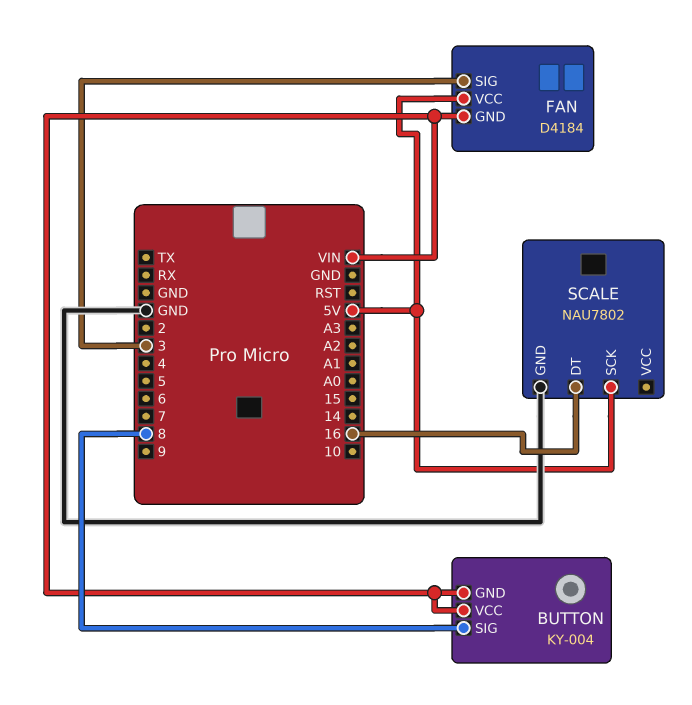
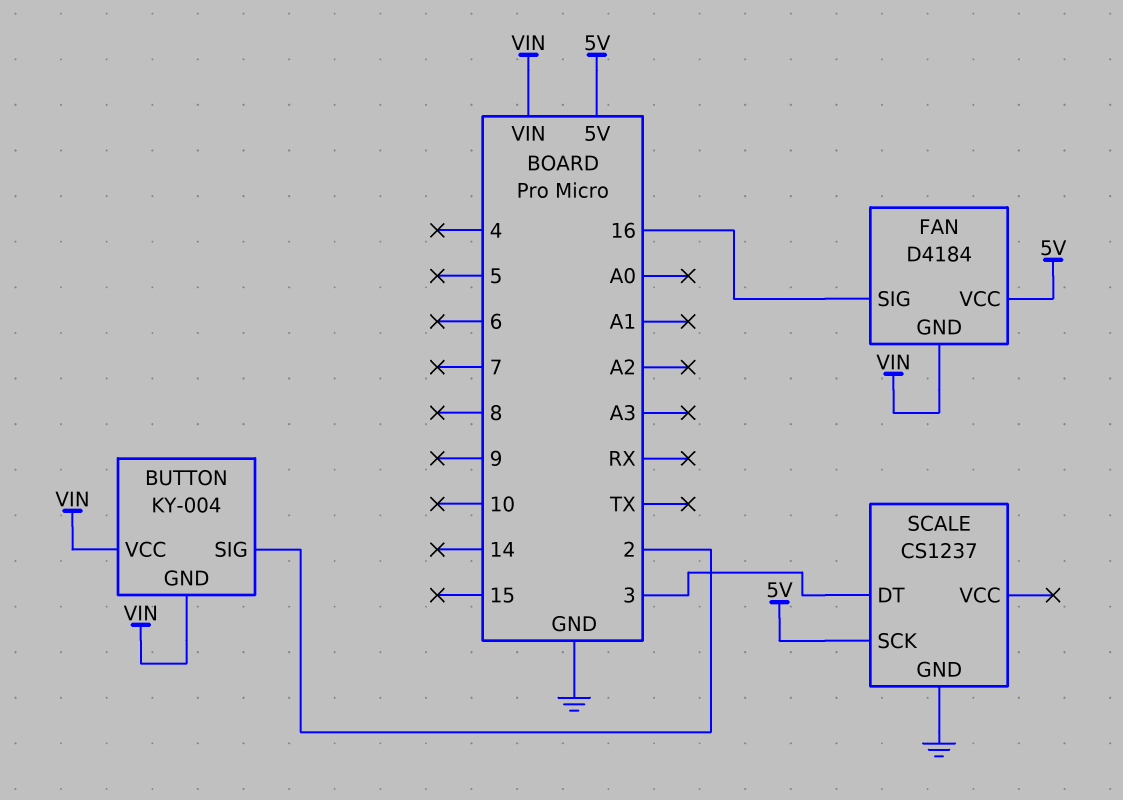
BUTTON pin SIG: 8 -> 2
FAN pin SIG: 3 -> 16
SCALE: NAU7802 -> CS1237
SCALE pin DT: 16 -> 3

